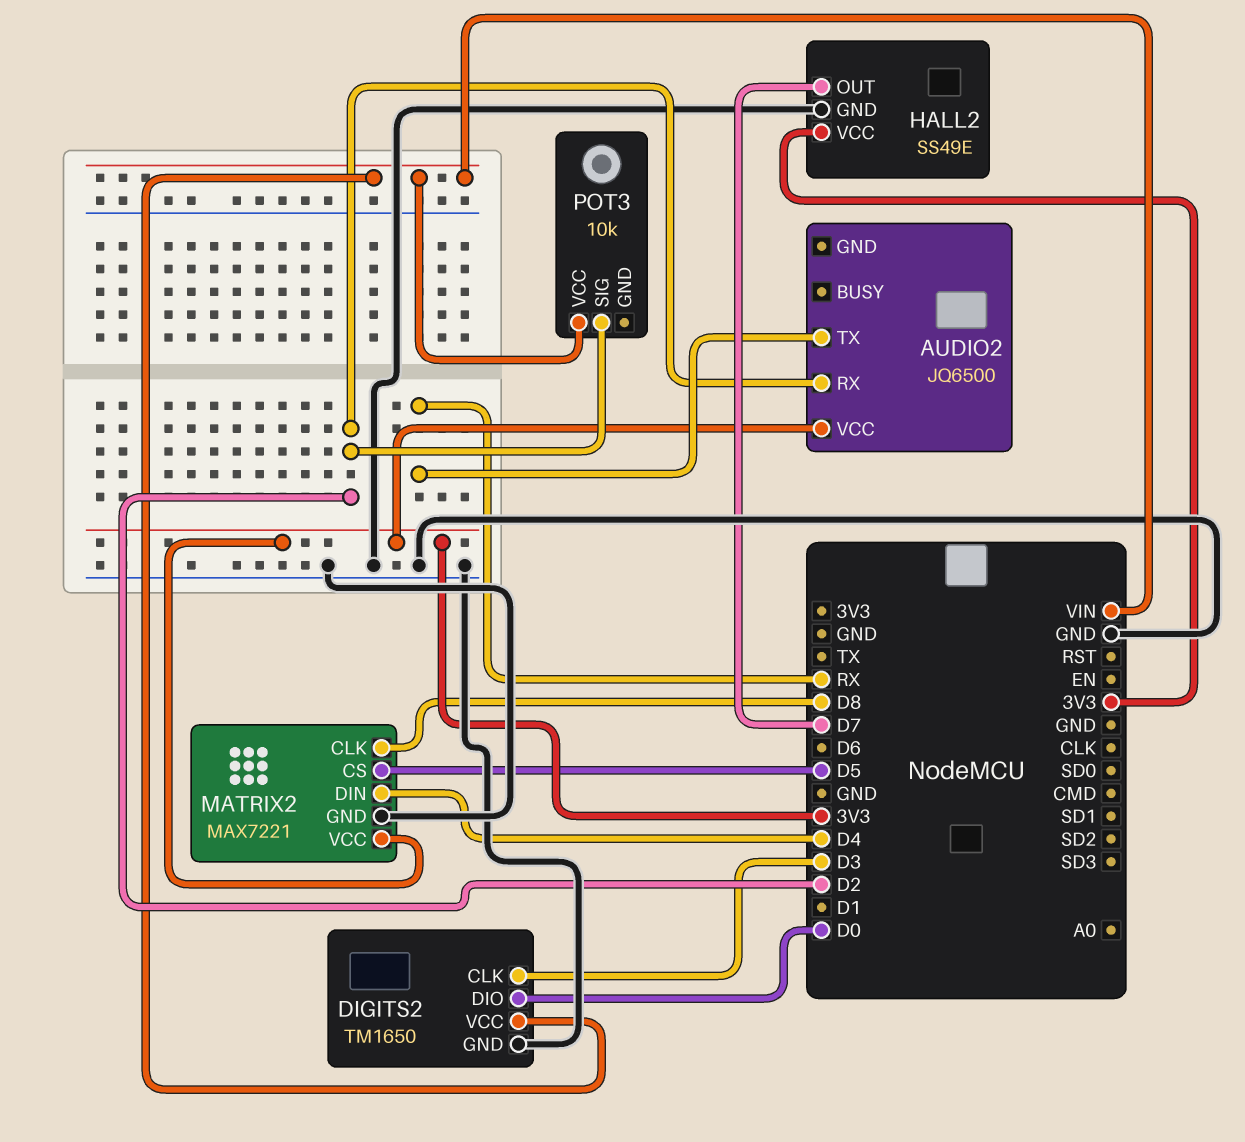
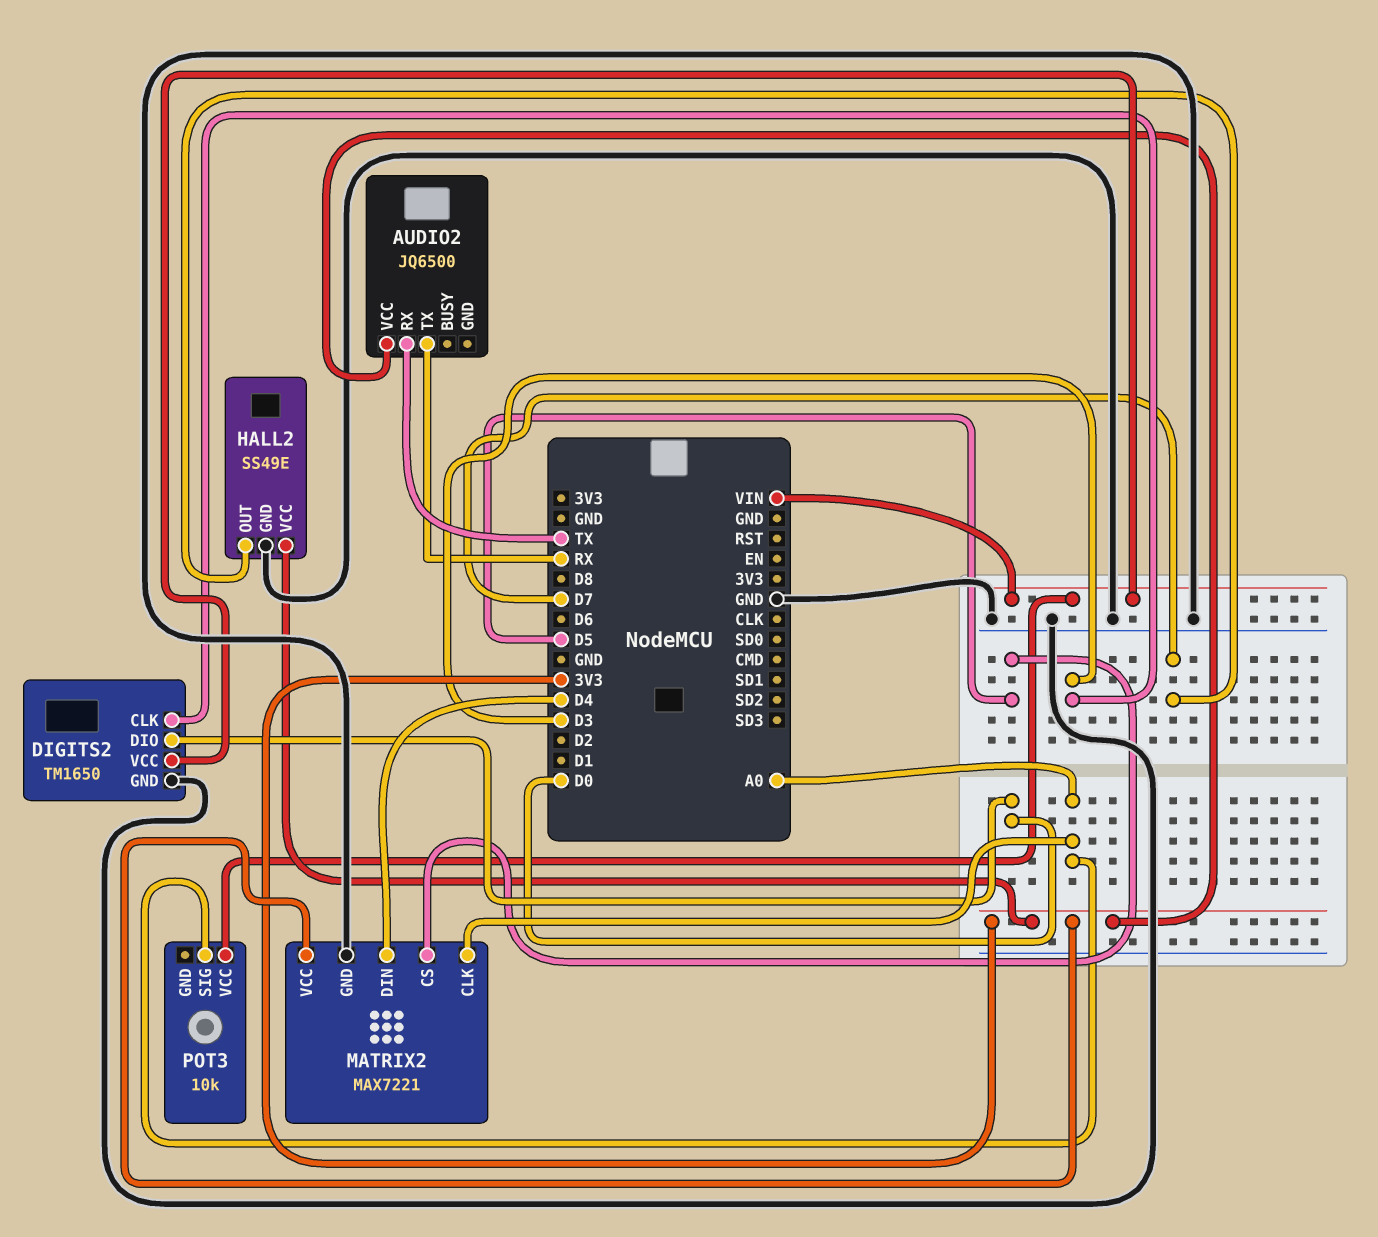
AUDIO2 pin RX: D2 -> TX
MATRIX2 pin CLK: D8 -> A0
POT3 pin SIG: D2 -> A0

